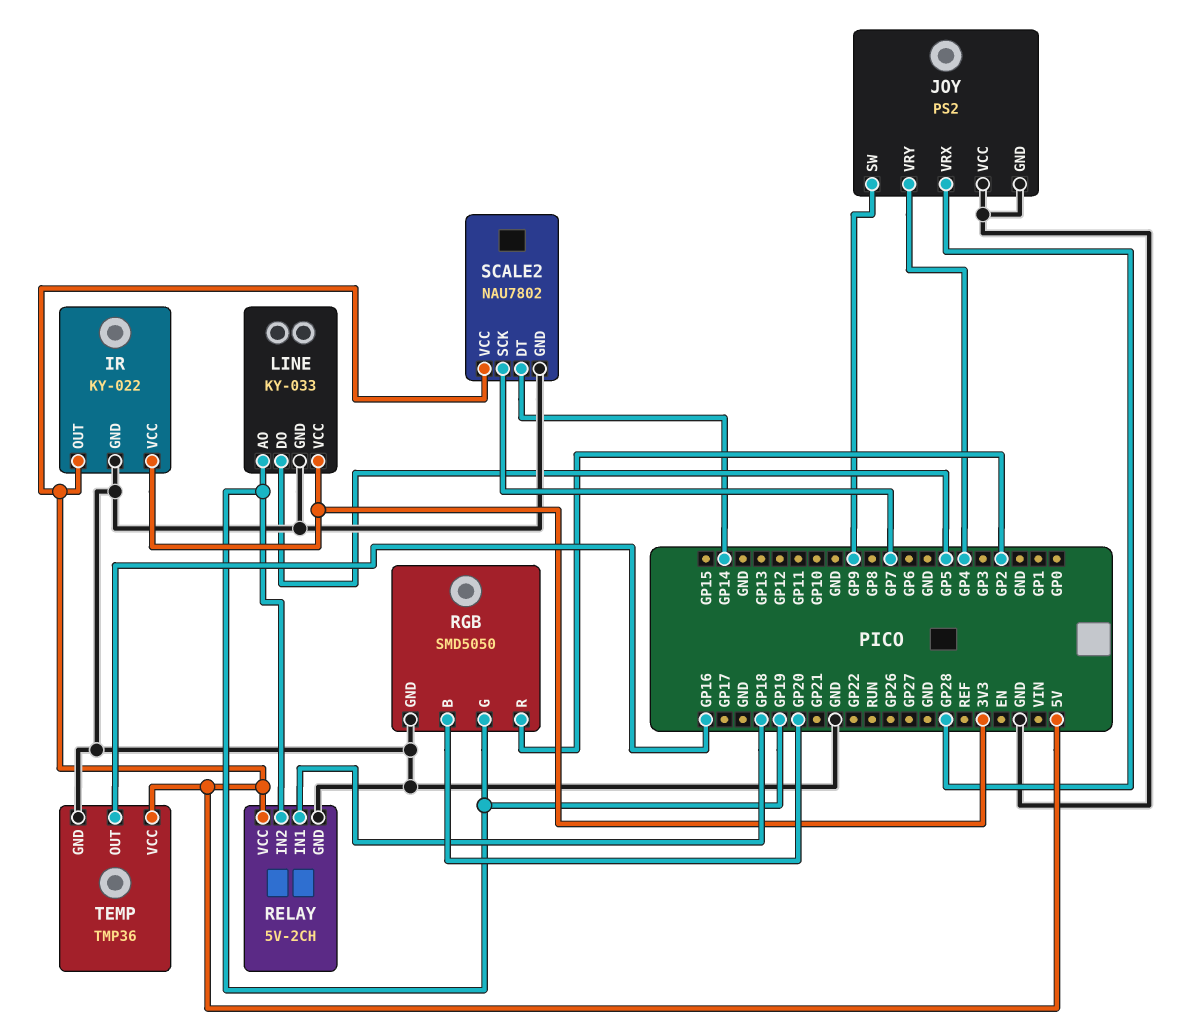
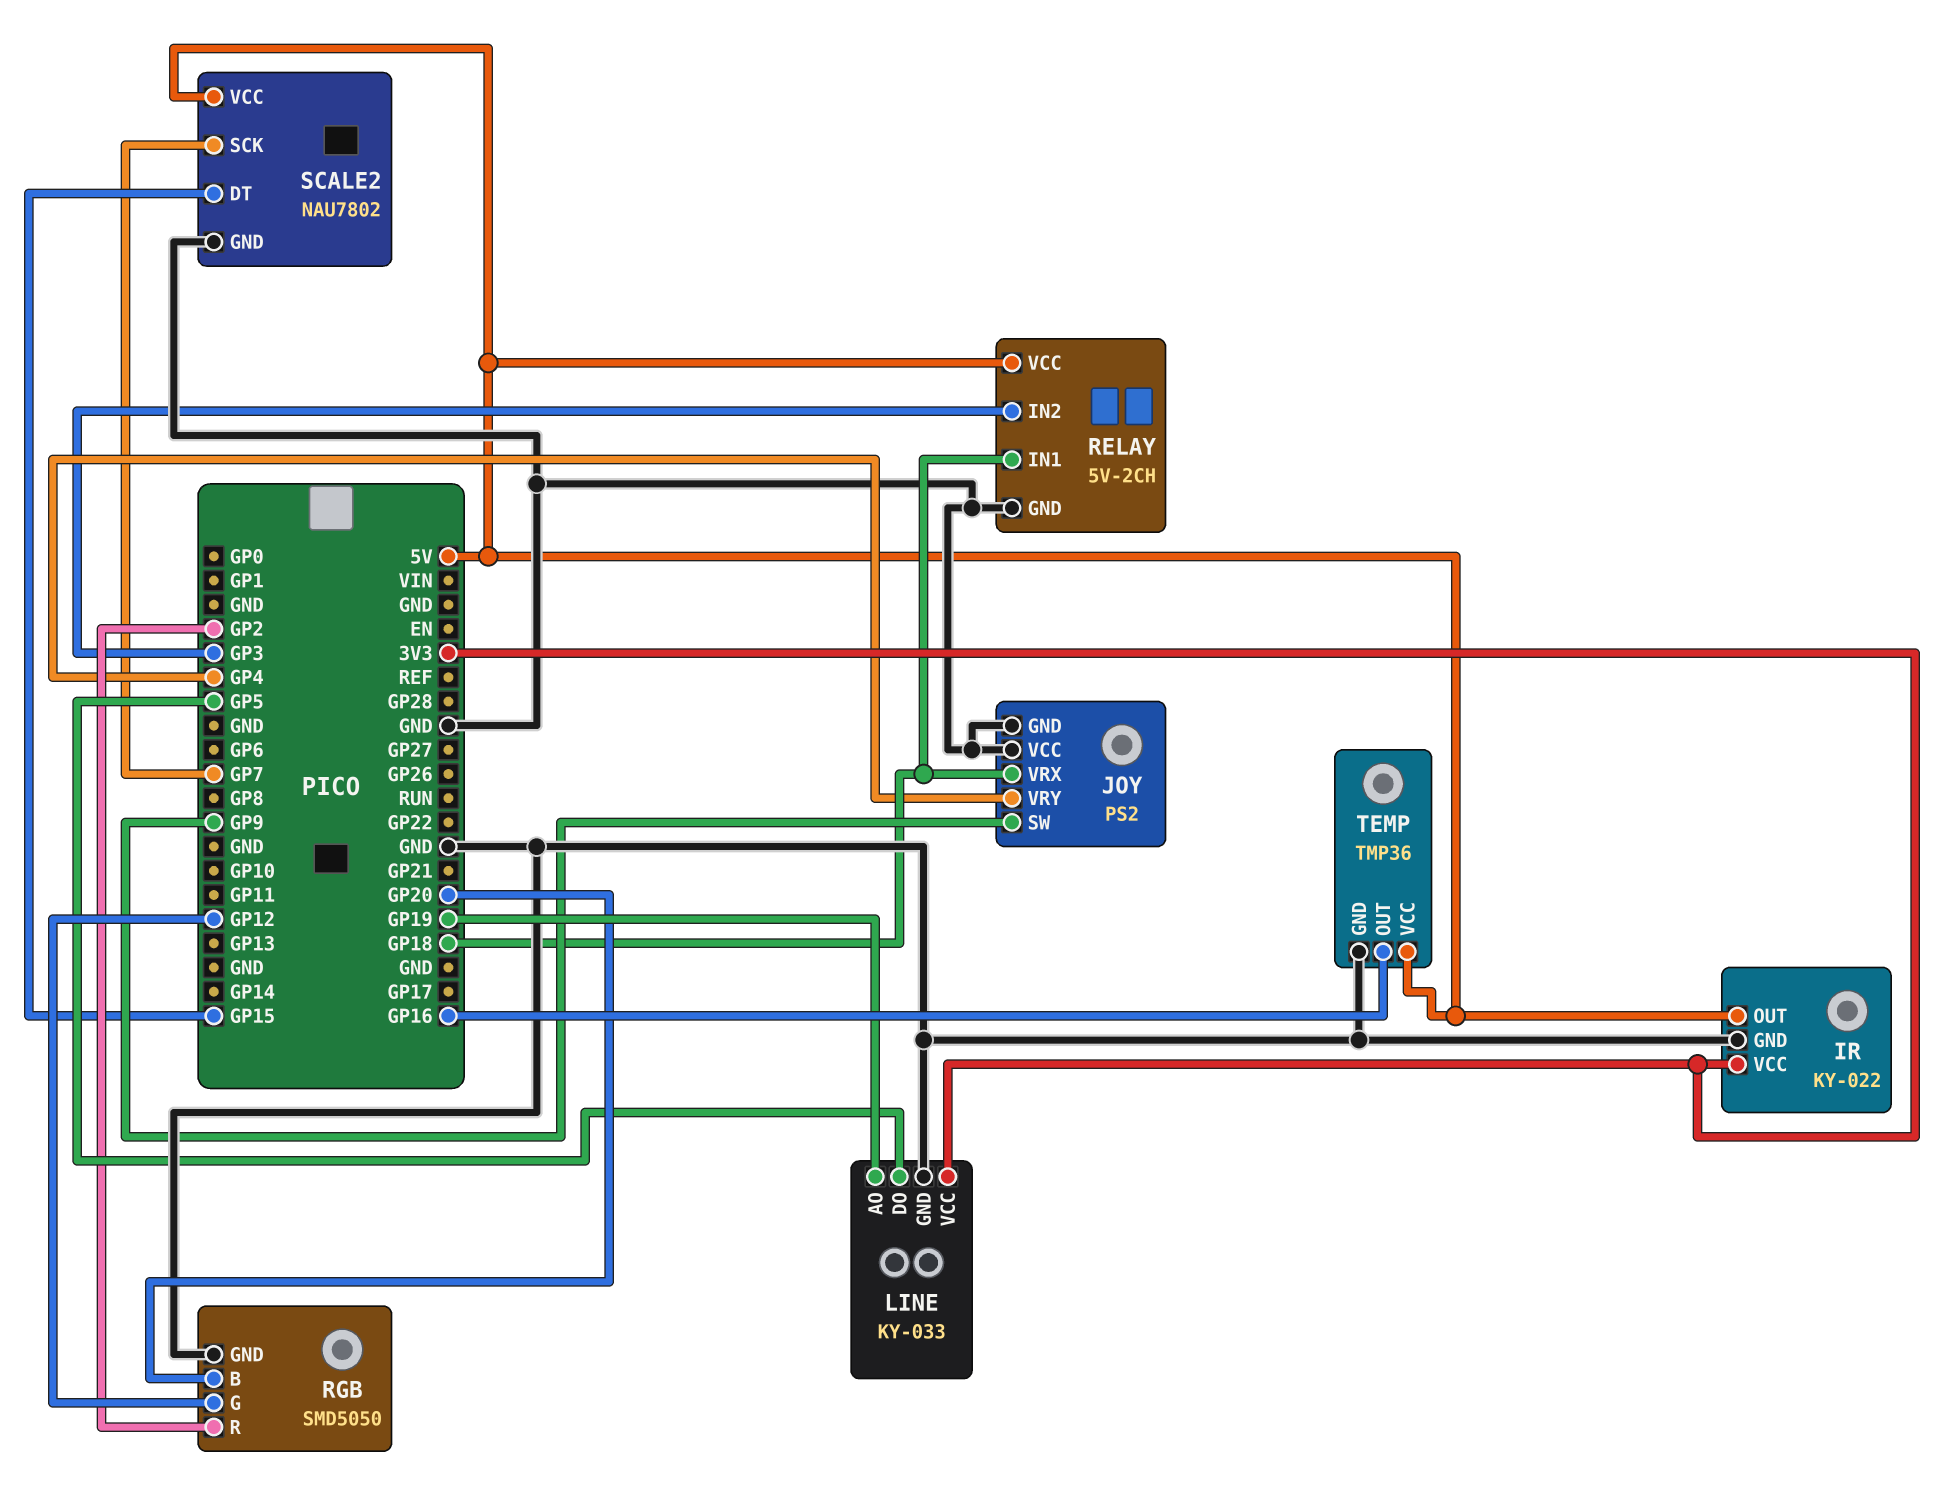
JOY pin VRX: GP28 -> GP18
RELAY pin IN2: GP19 -> GP3
RGB pin G: GP19 -> GP12
SCALE2 pin DT: GP14 -> GP15

